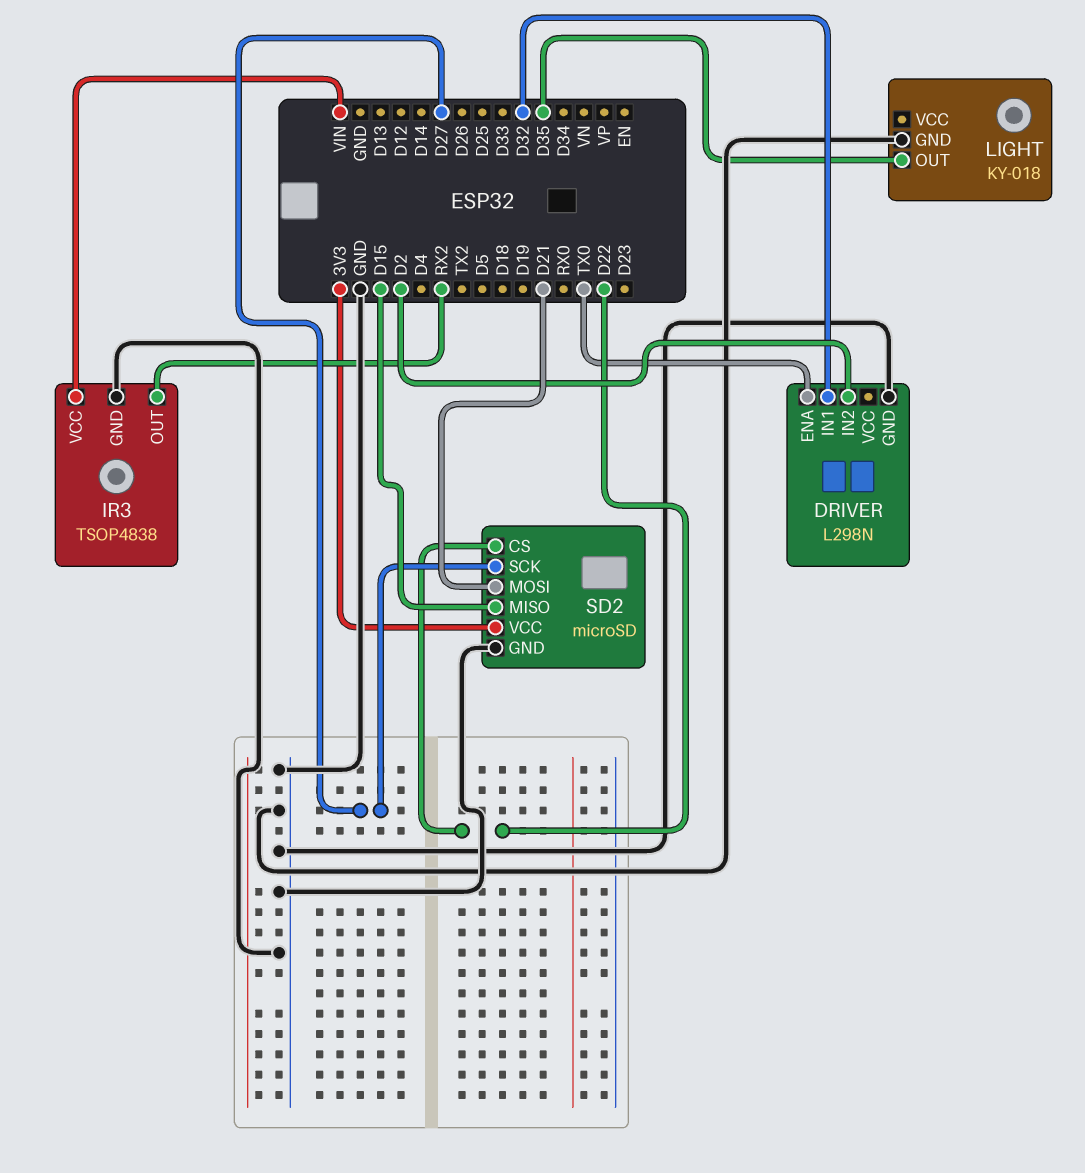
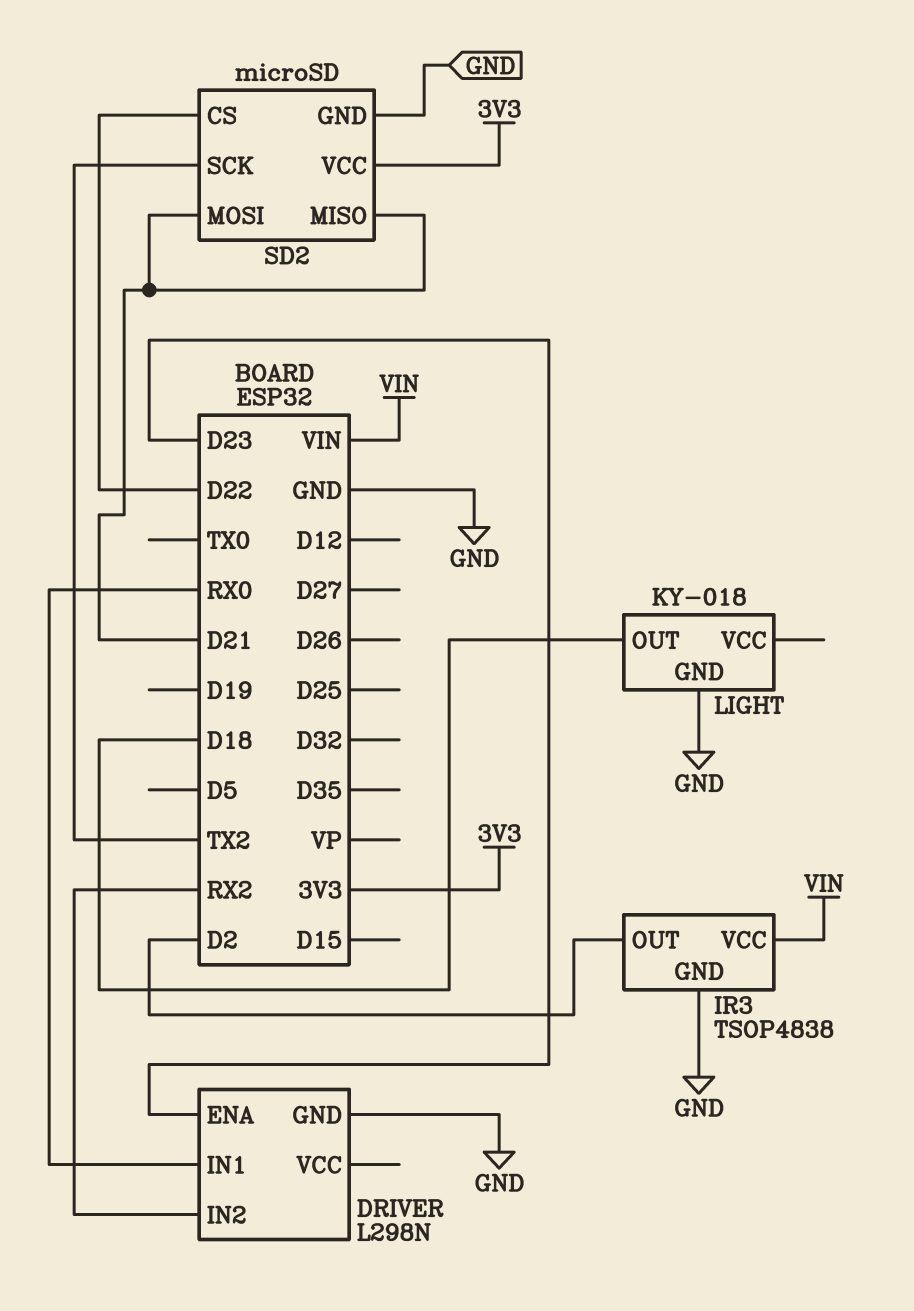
DRIVER pin ENA: TX0 -> D23
DRIVER pin IN1: D32 -> RX0
DRIVER pin IN2: D2 -> RX2
IR3 pin OUT: RX2 -> D2
LIGHT pin OUT: D35 -> D18
SD2 pin MISO: D15 -> D21
SD2 pin SCK: D27 -> TX2

